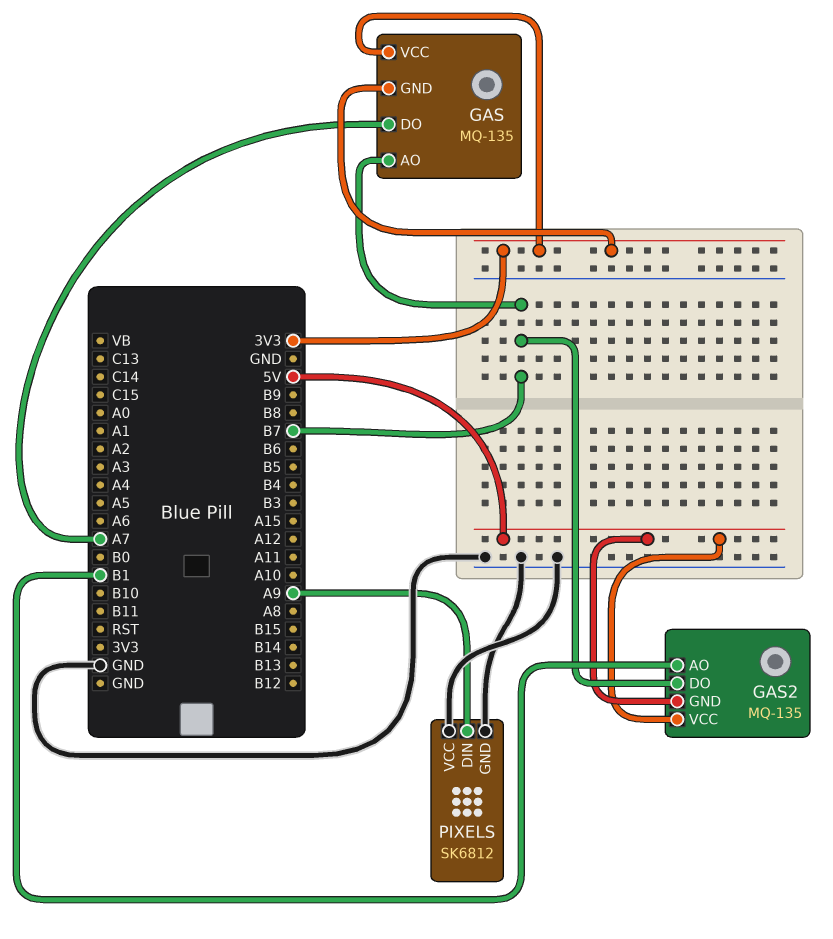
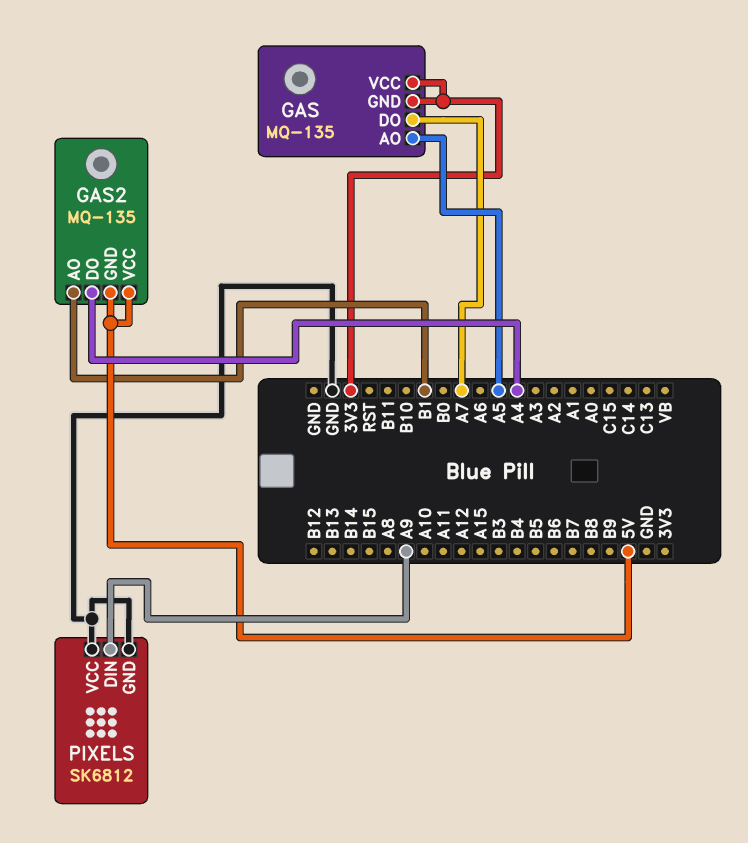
GAS pin AO: B7 -> A5
GAS2 pin DO: B7 -> A4

